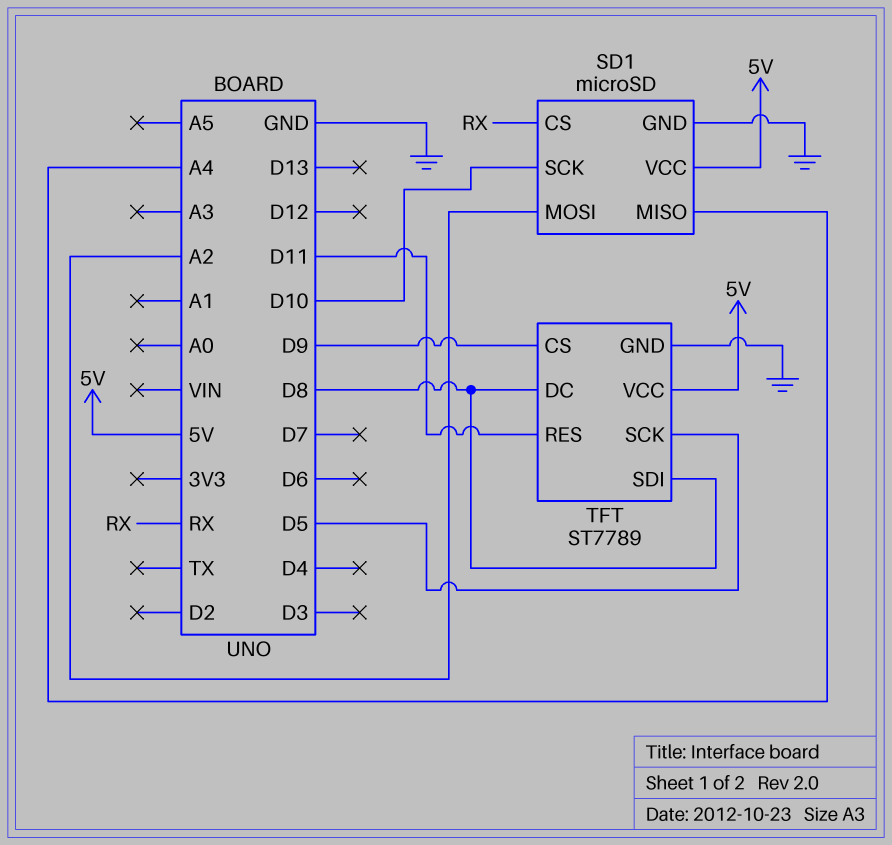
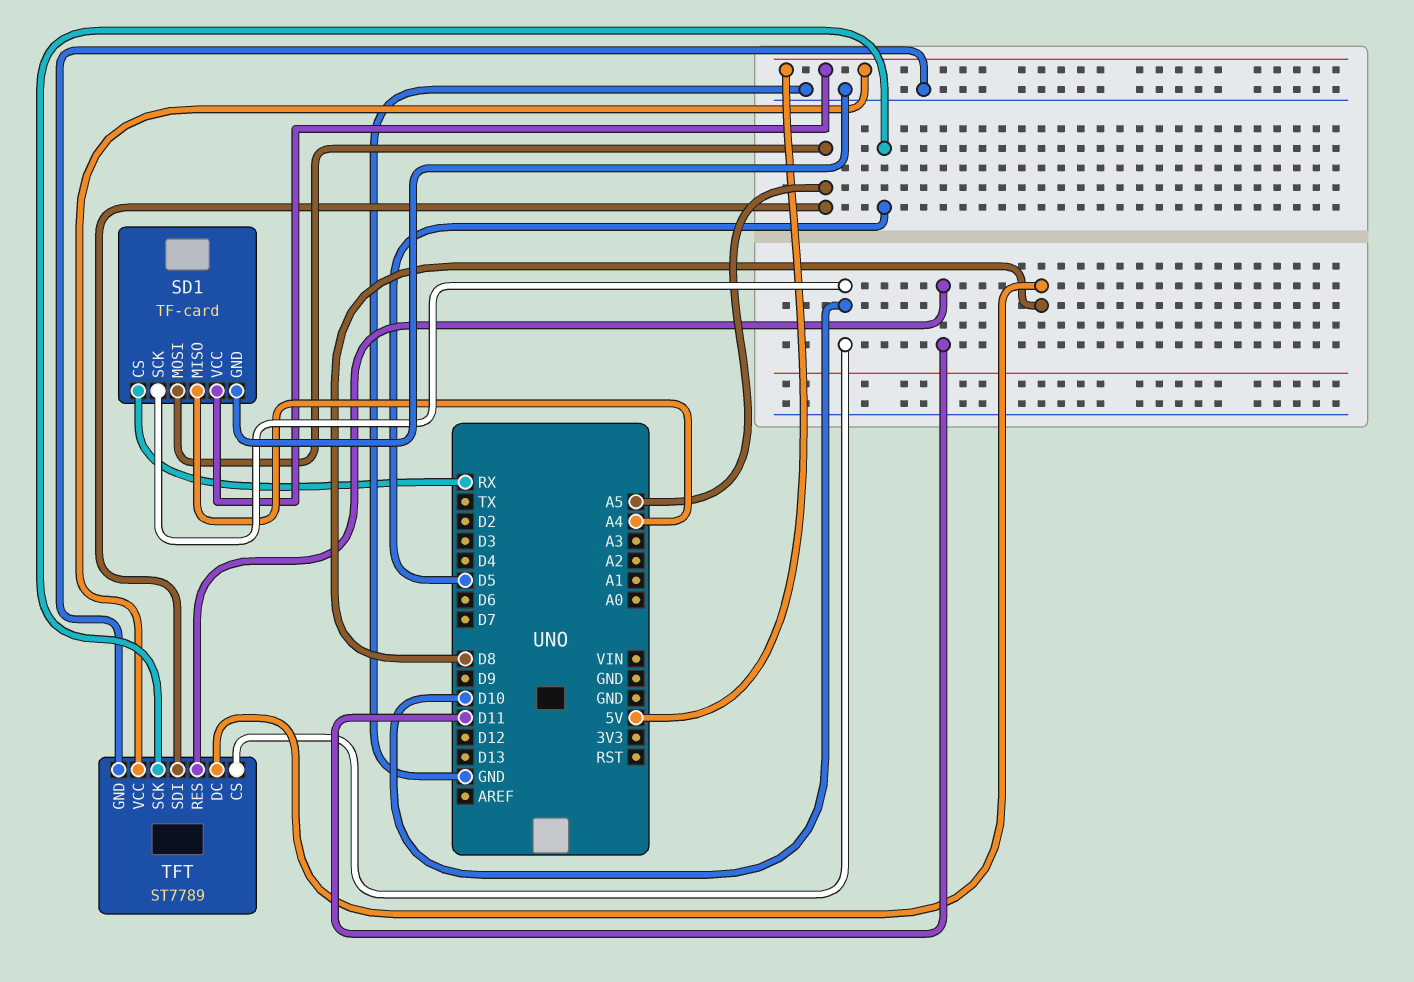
SD1: microSD -> TF-card
SD1 pin MOSI: A2 -> A5
TFT pin CS: D9 -> D10
TFT pin SDI: D8 -> A5

